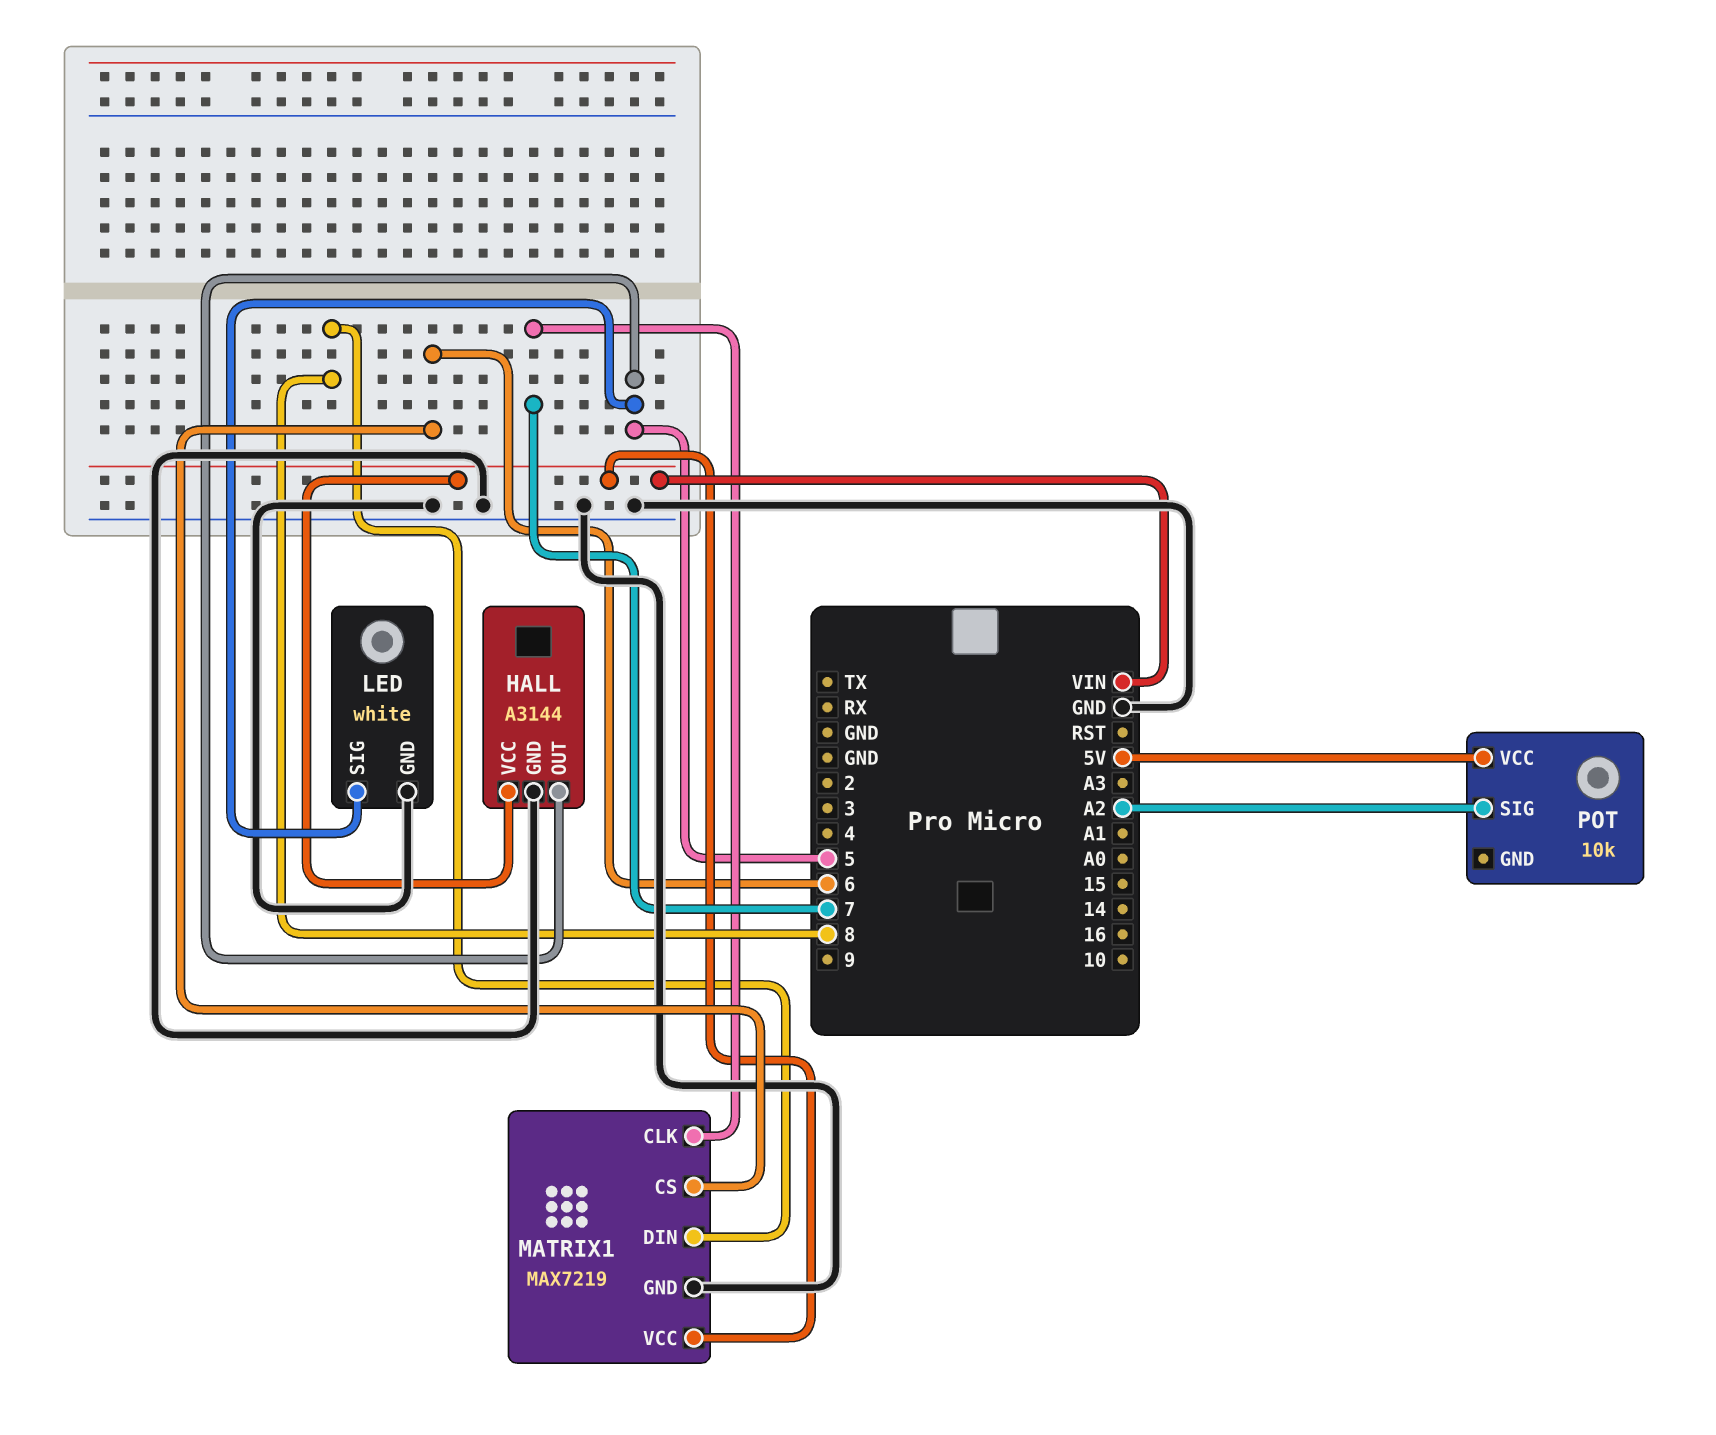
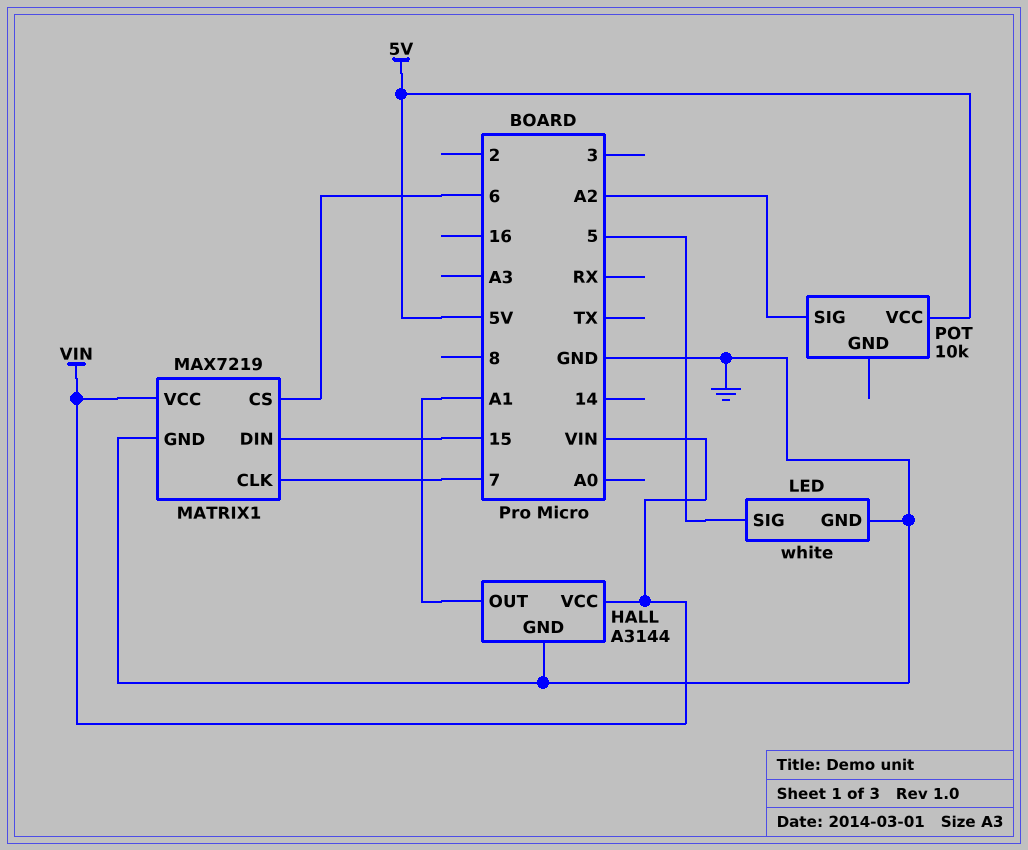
HALL pin OUT: 5 -> A1
MATRIX1 pin DIN: 8 -> 15

